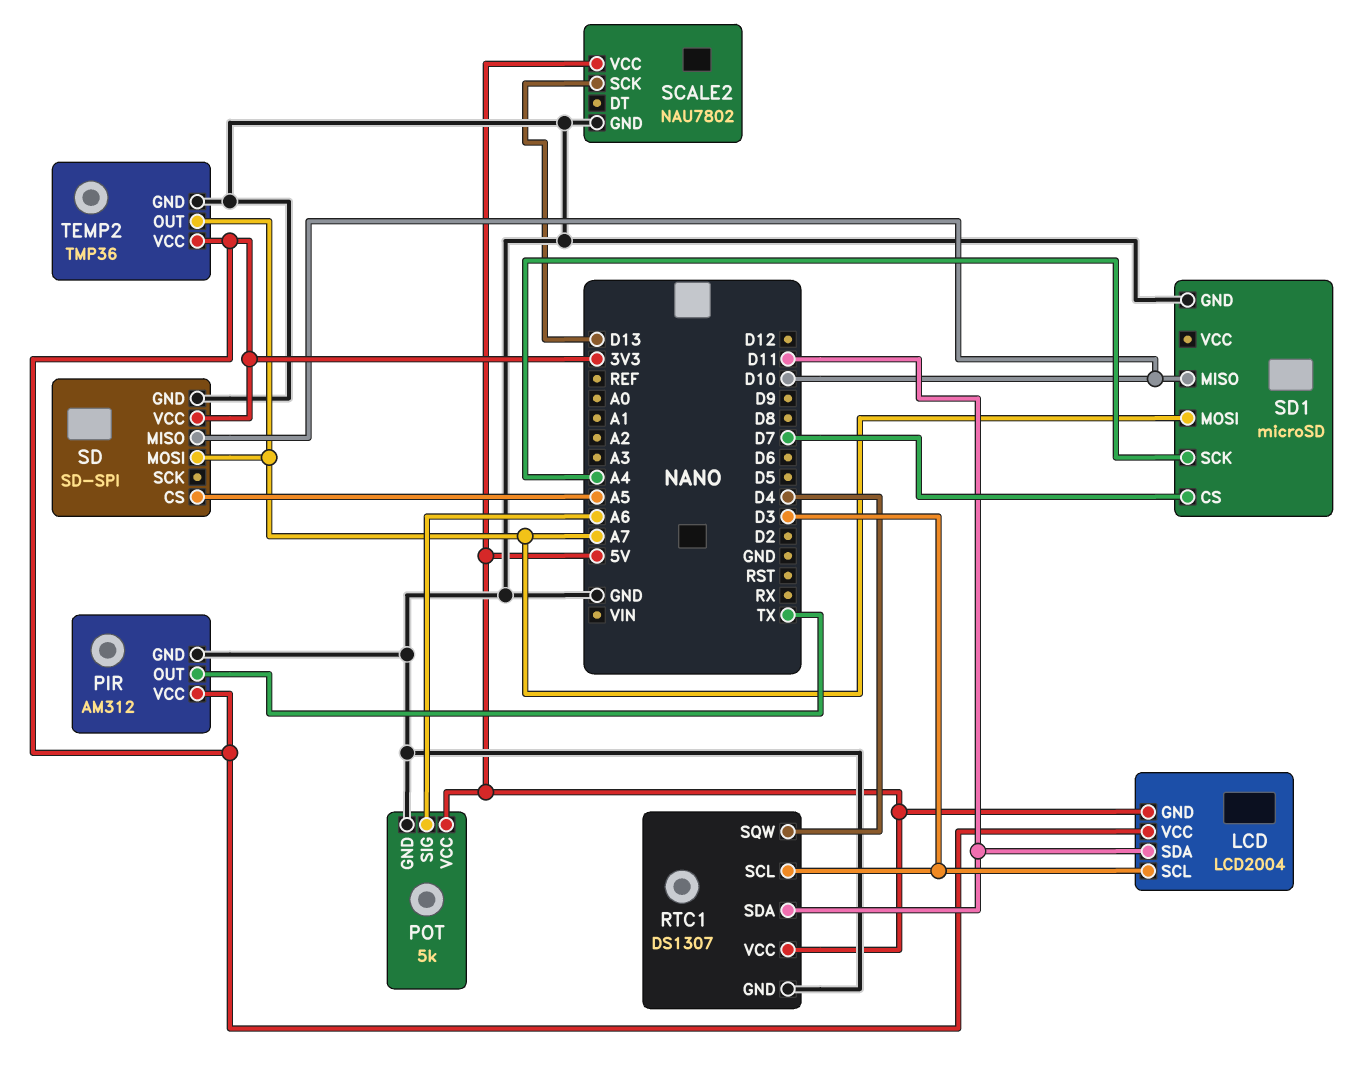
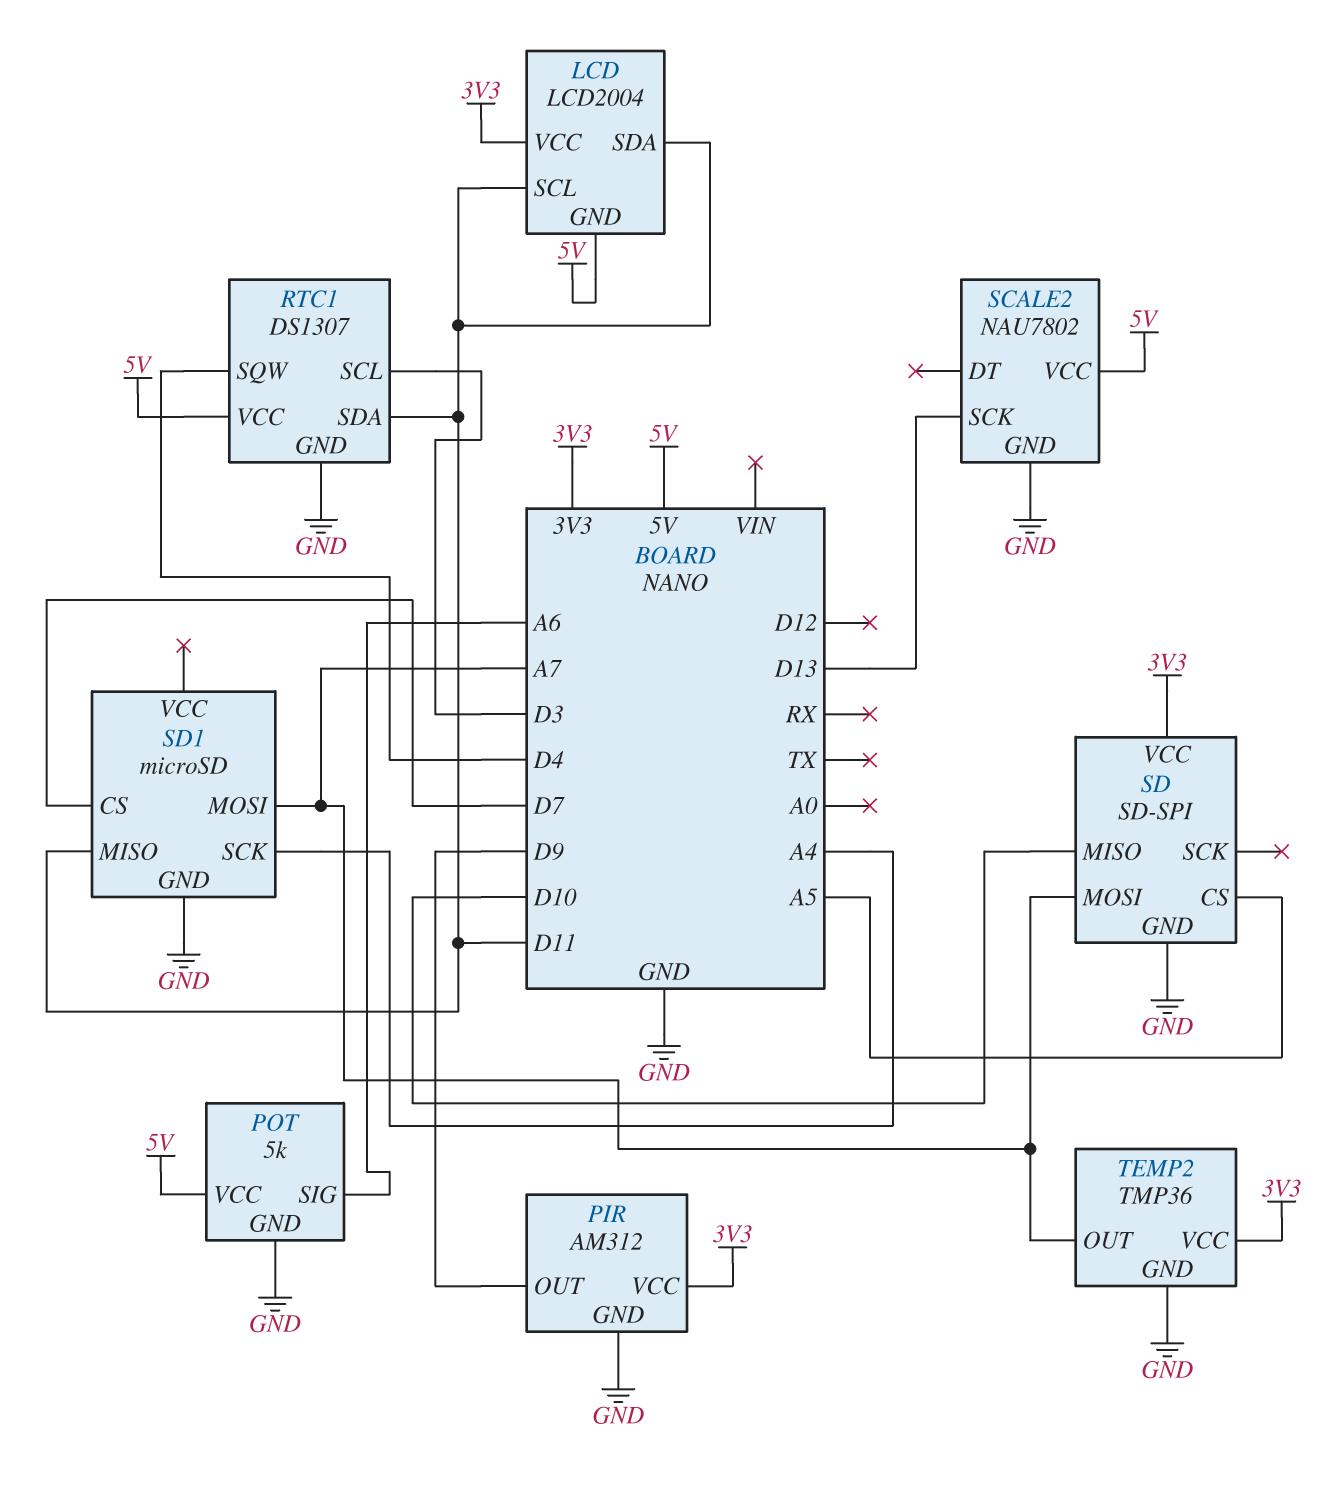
LCD pin SCL: D3 -> D11
PIR pin OUT: TX -> D9
SD1 pin MISO: D10 -> D11

